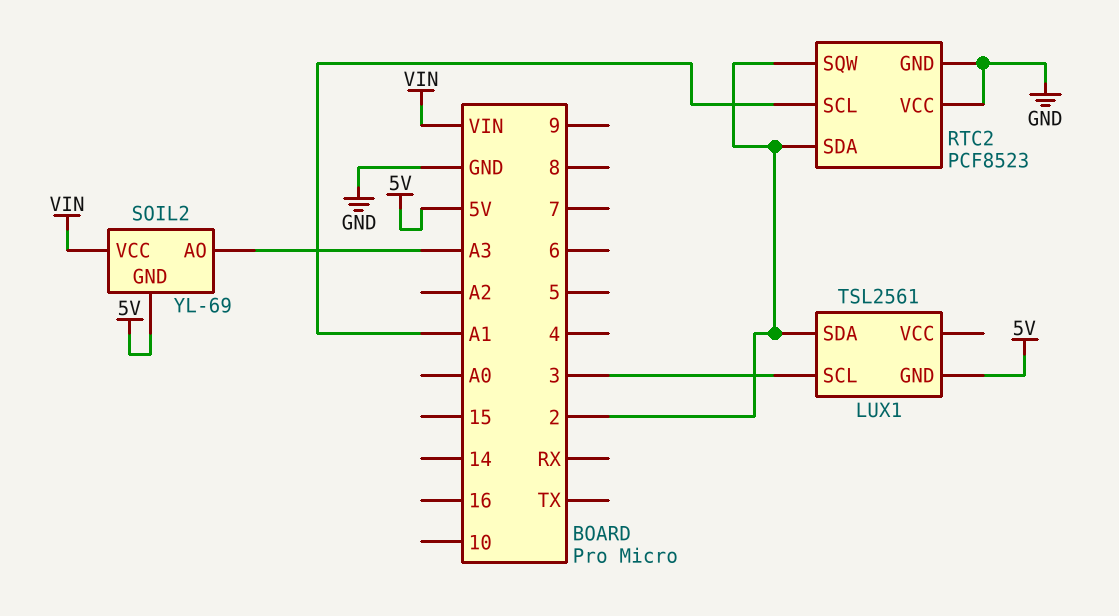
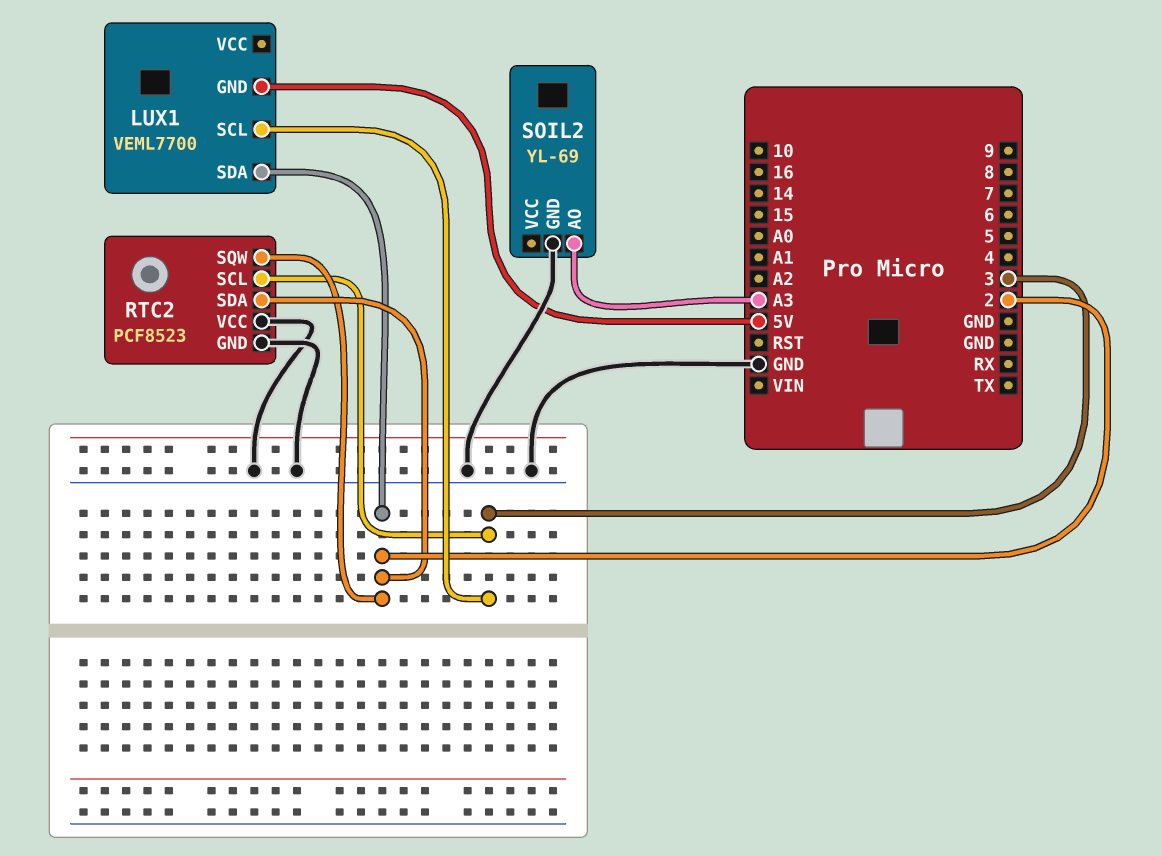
LUX1: TSL2561 -> VEML7700
RTC2 pin SCL: A1 -> 3
SOIL2 pin GND: 5V -> GND
SOIL2 pin VCC: VIN -> none

